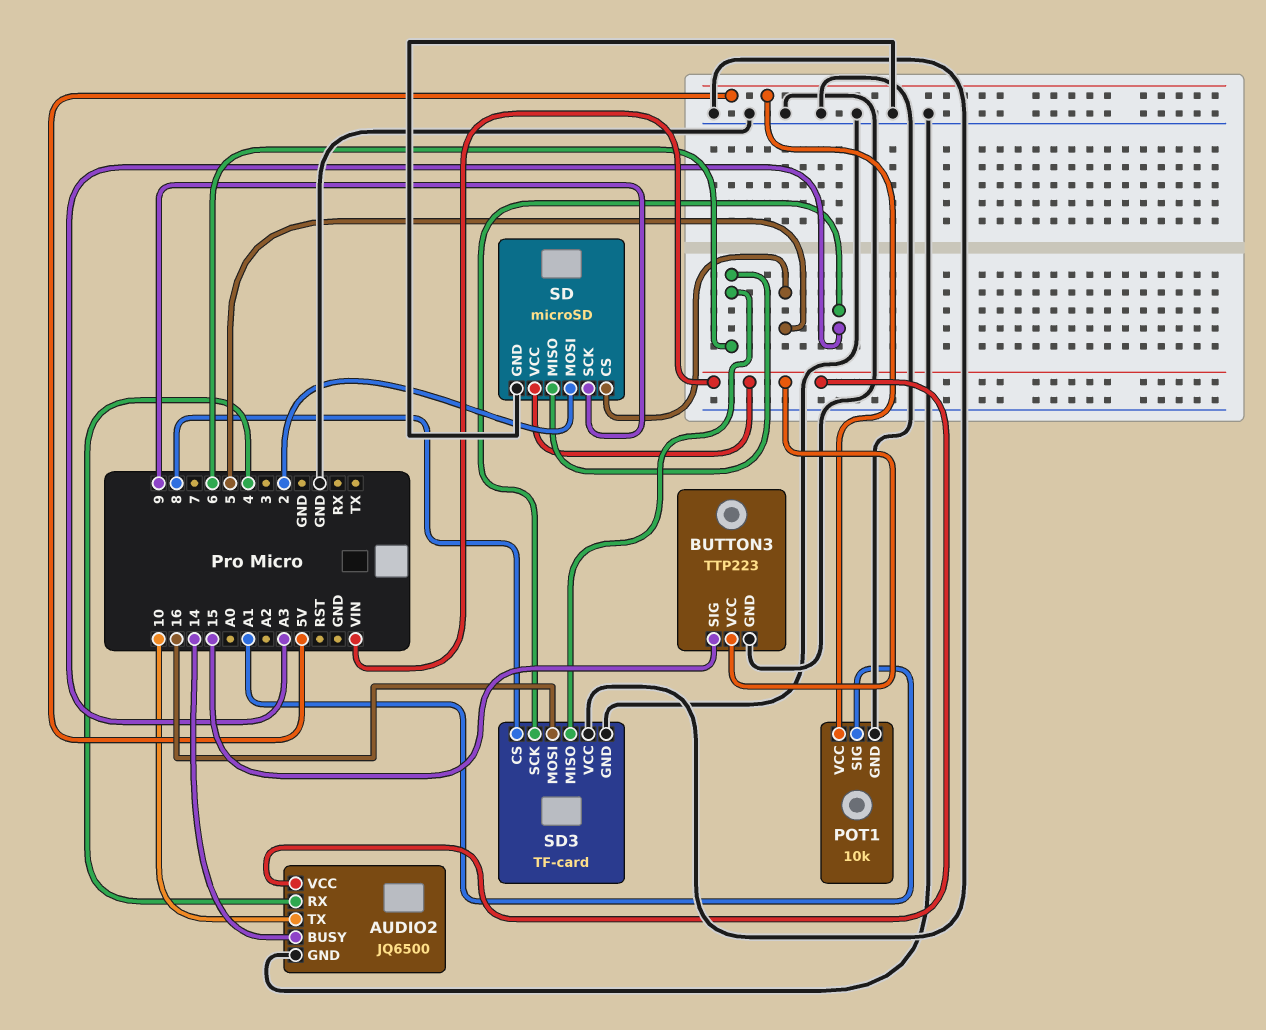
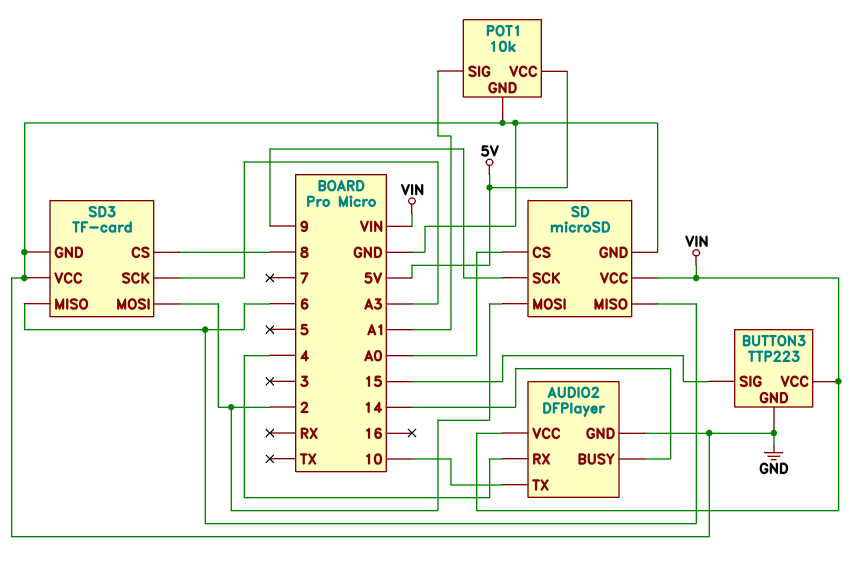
AUDIO2: JQ6500 -> DFPlayer
SD pin CS: 5 -> A0
SD3 pin MOSI: 16 -> 2

